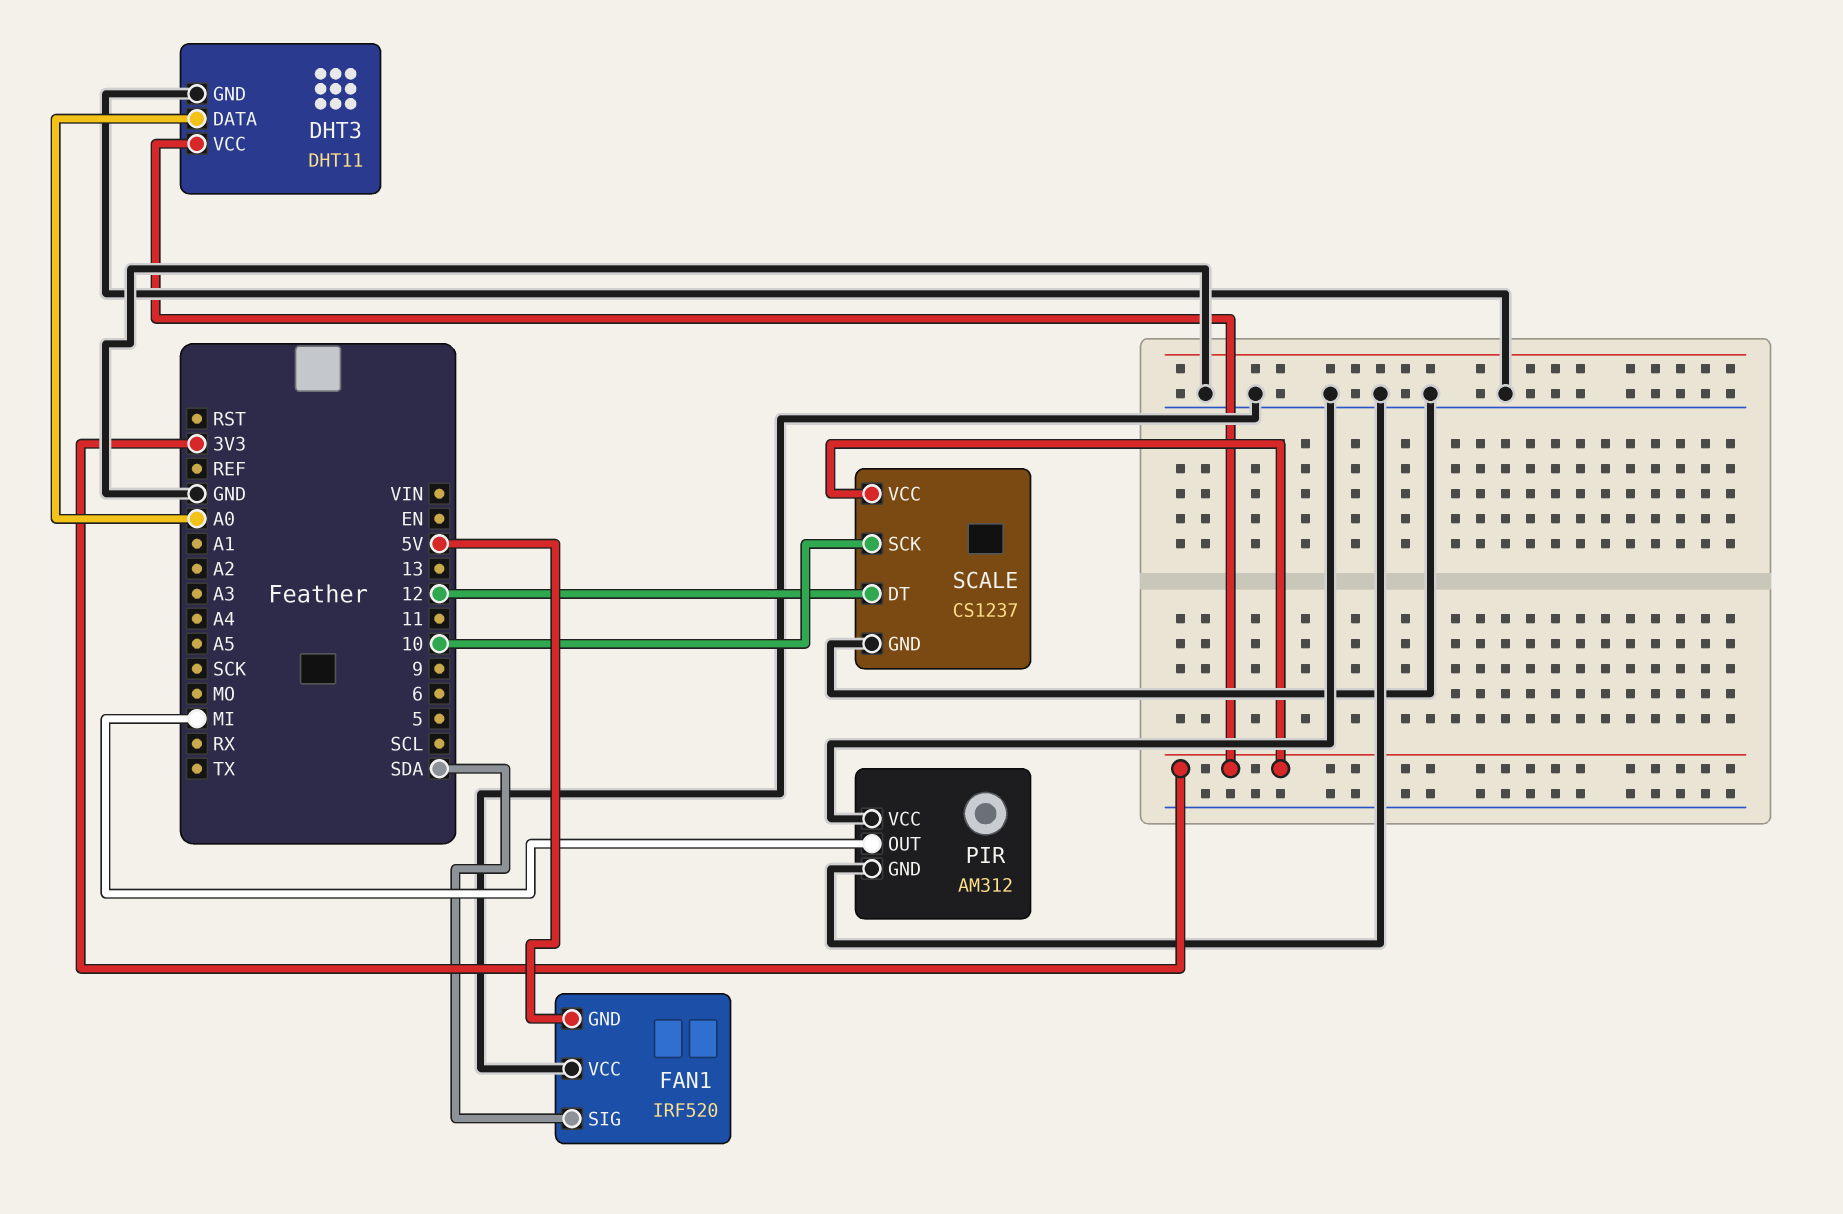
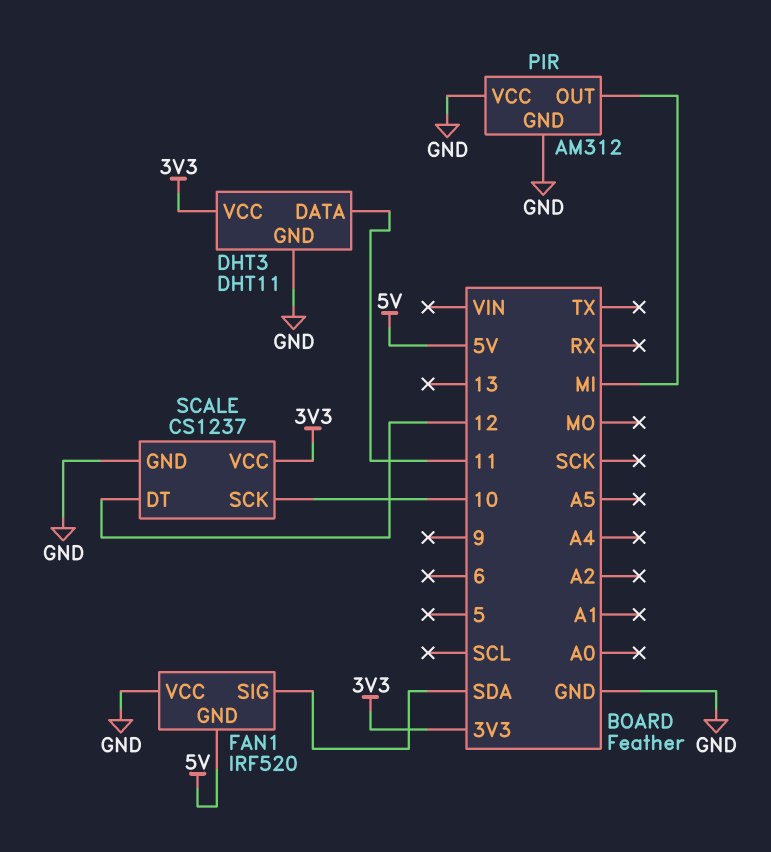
DHT3 pin DATA: A0 -> 11

